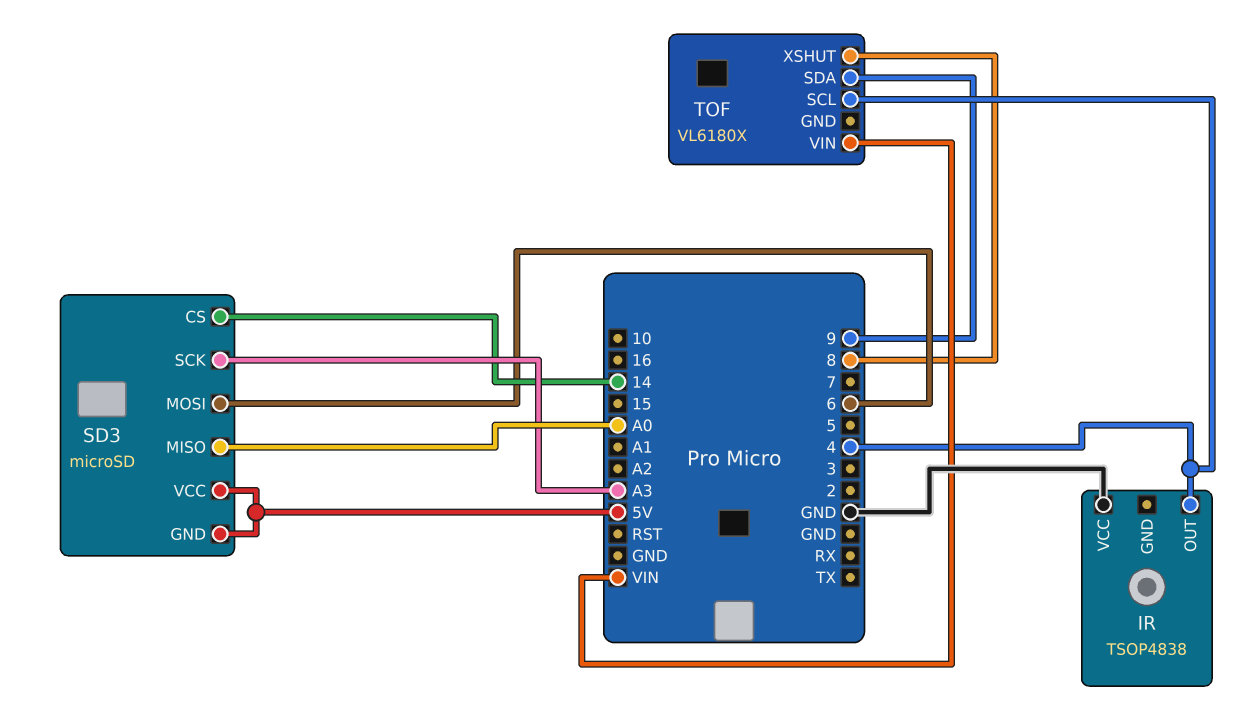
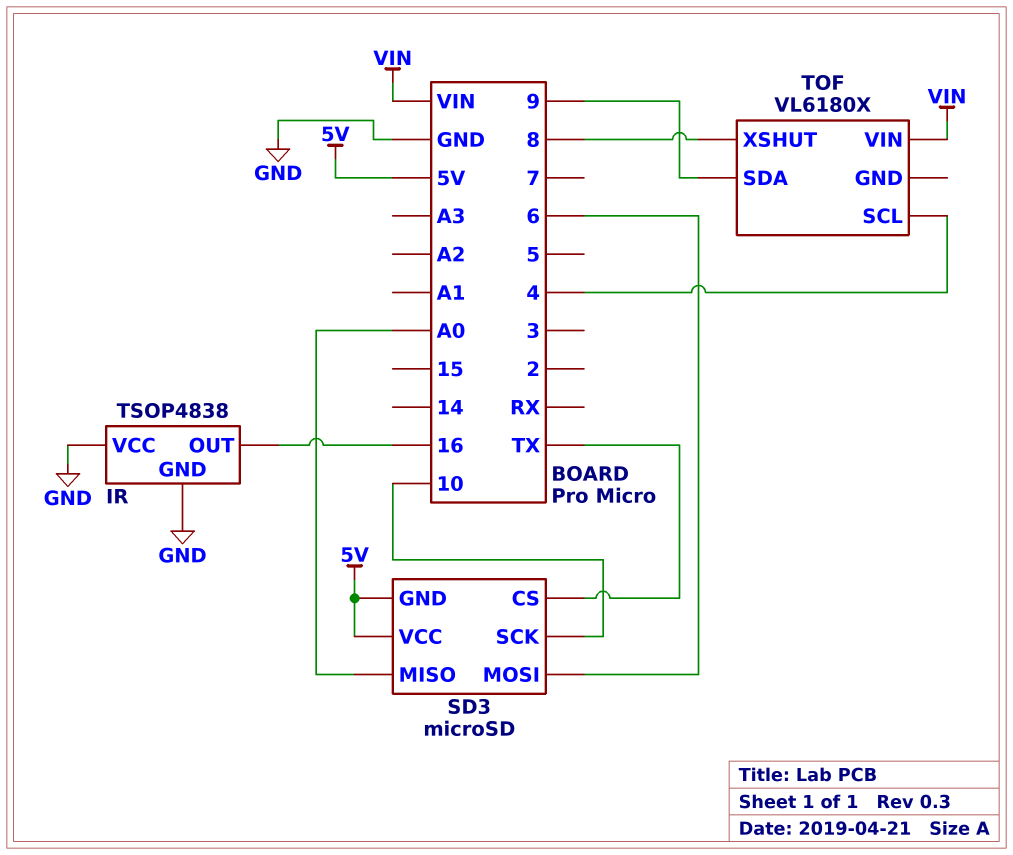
IR pin GND: none -> GND
IR pin OUT: 4 -> 16
SD3 pin CS: 14 -> TX
SD3 pin SCK: A3 -> 10

